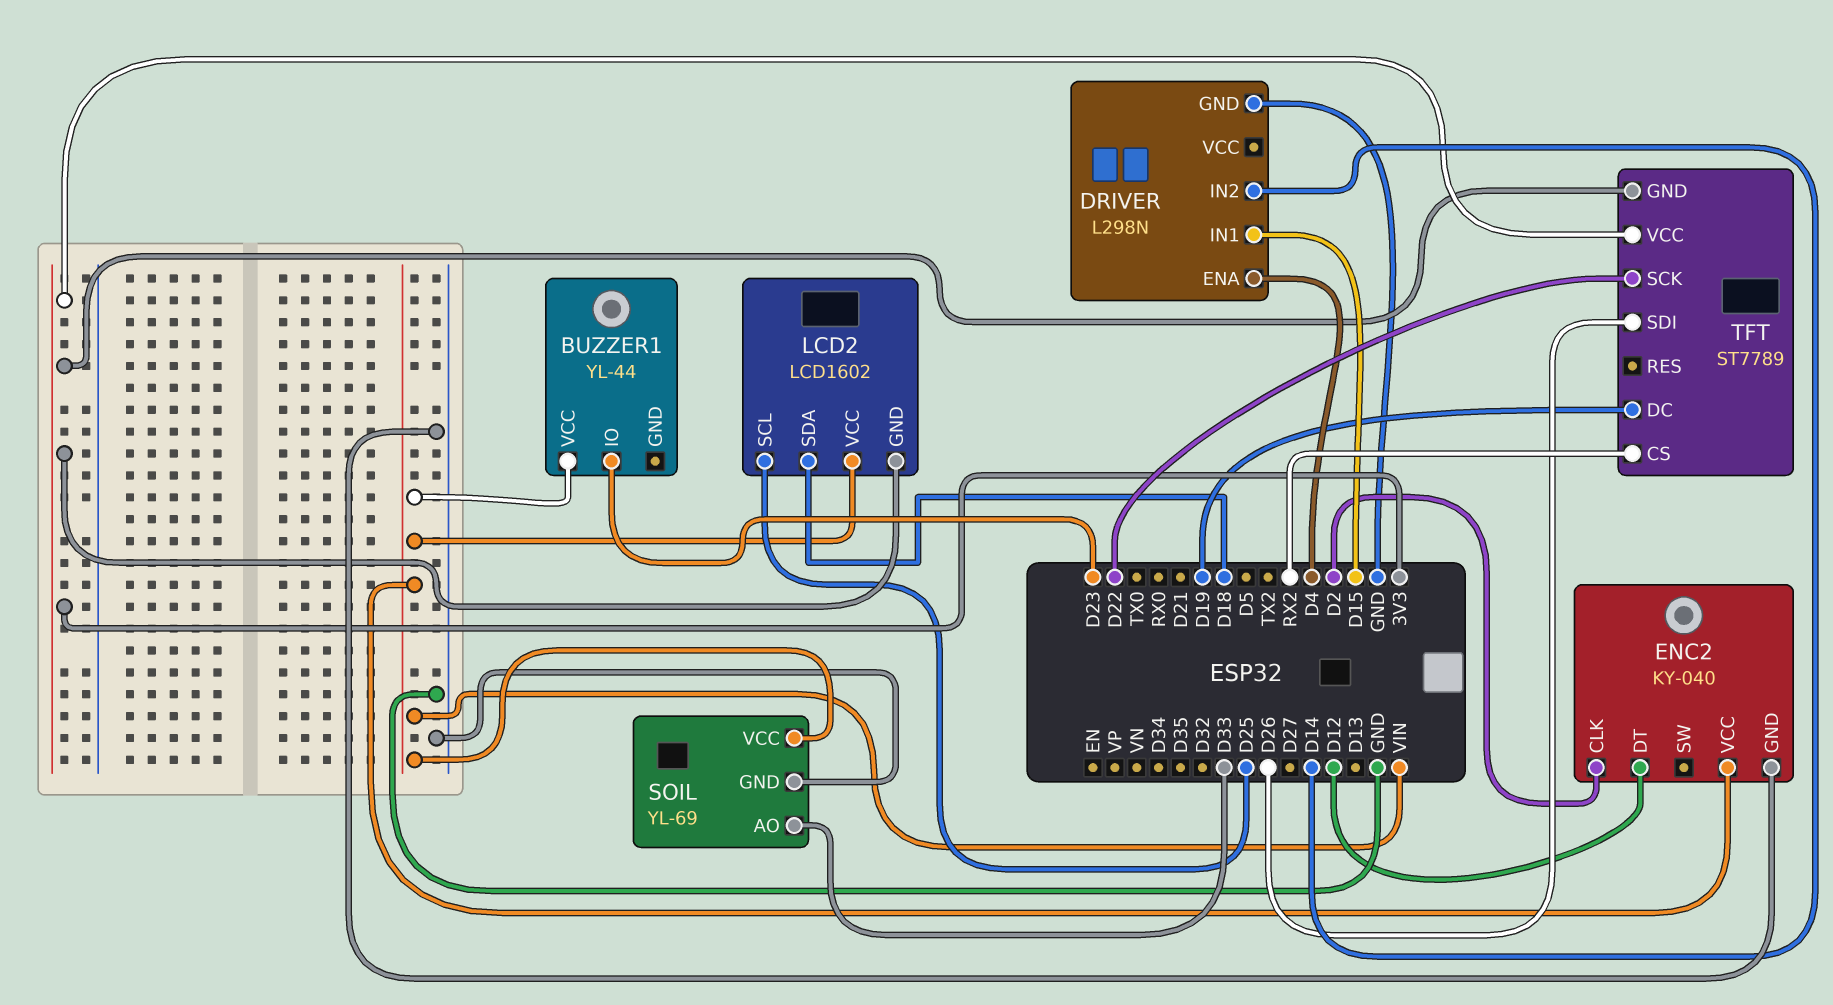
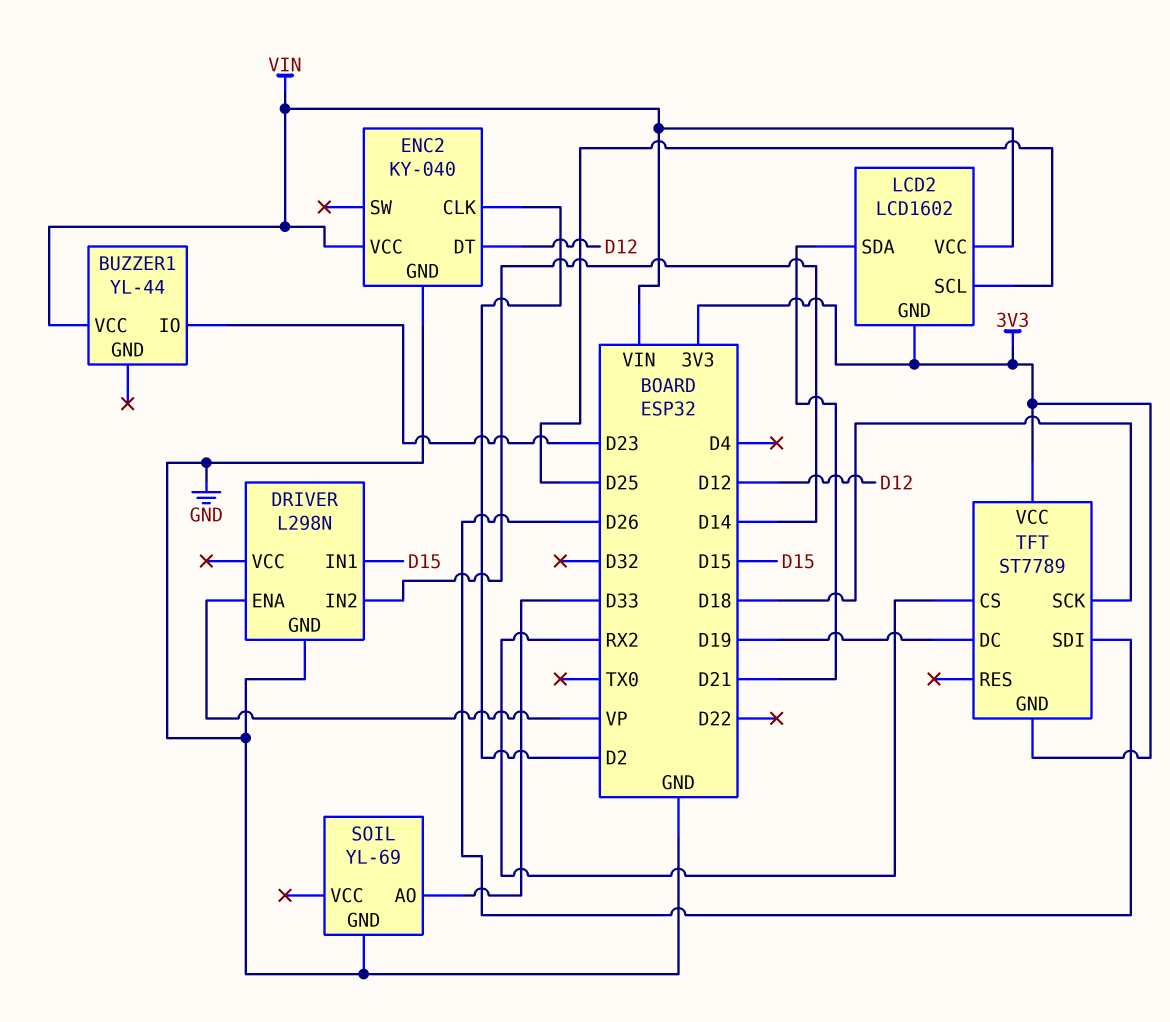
DRIVER pin ENA: D4 -> VP
LCD2 pin SDA: D18 -> D21
SOIL pin VCC: VIN -> none
TFT pin SCK: D22 -> D18

